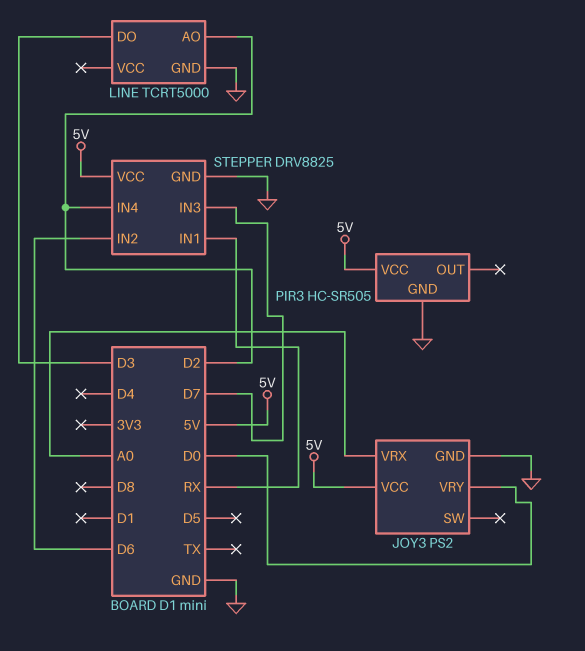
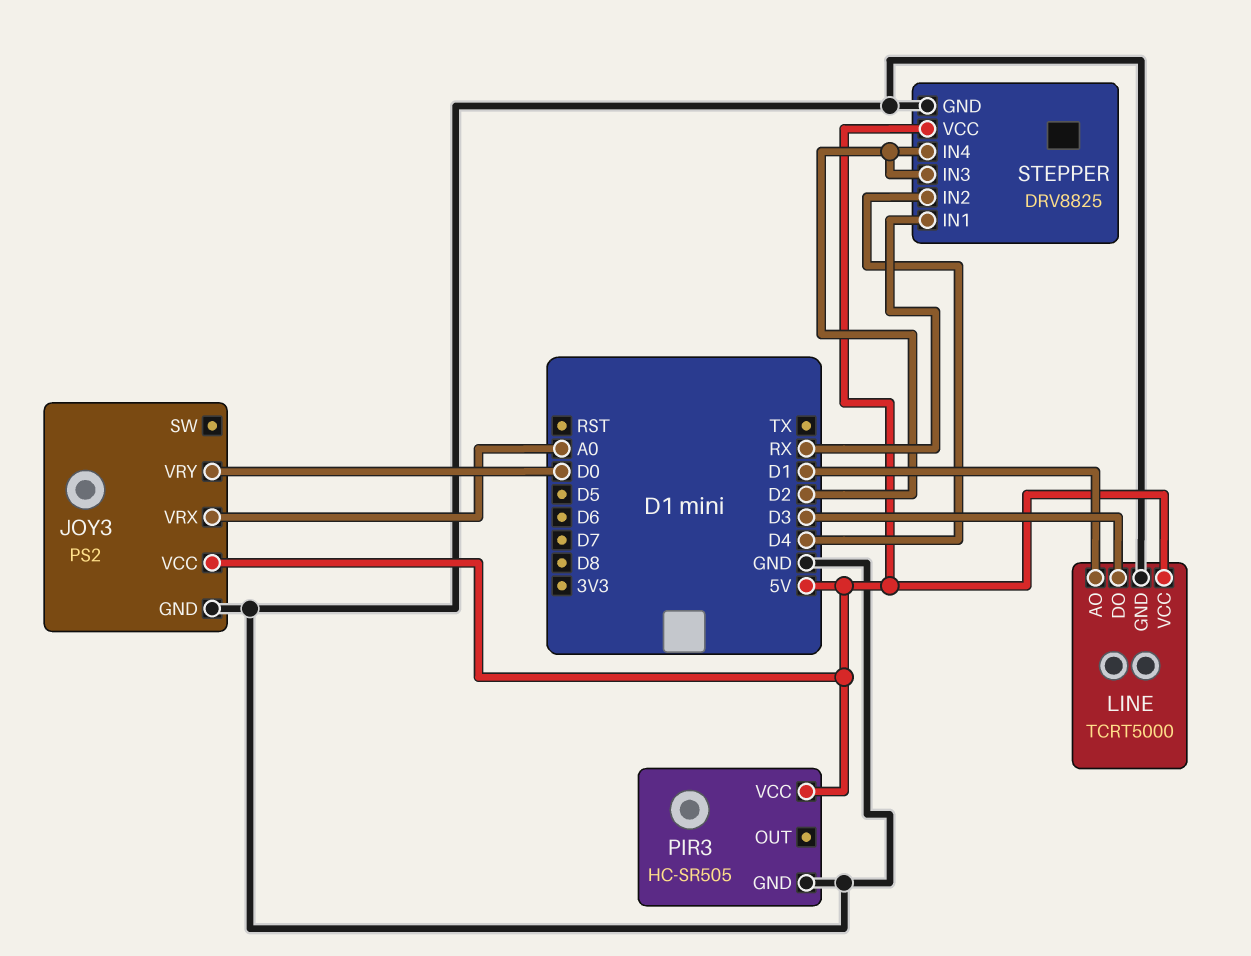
LINE pin AO: D2 -> D1
LINE pin VCC: none -> 5V
STEPPER pin IN2: D6 -> D4
STEPPER pin IN3: D7 -> D2

